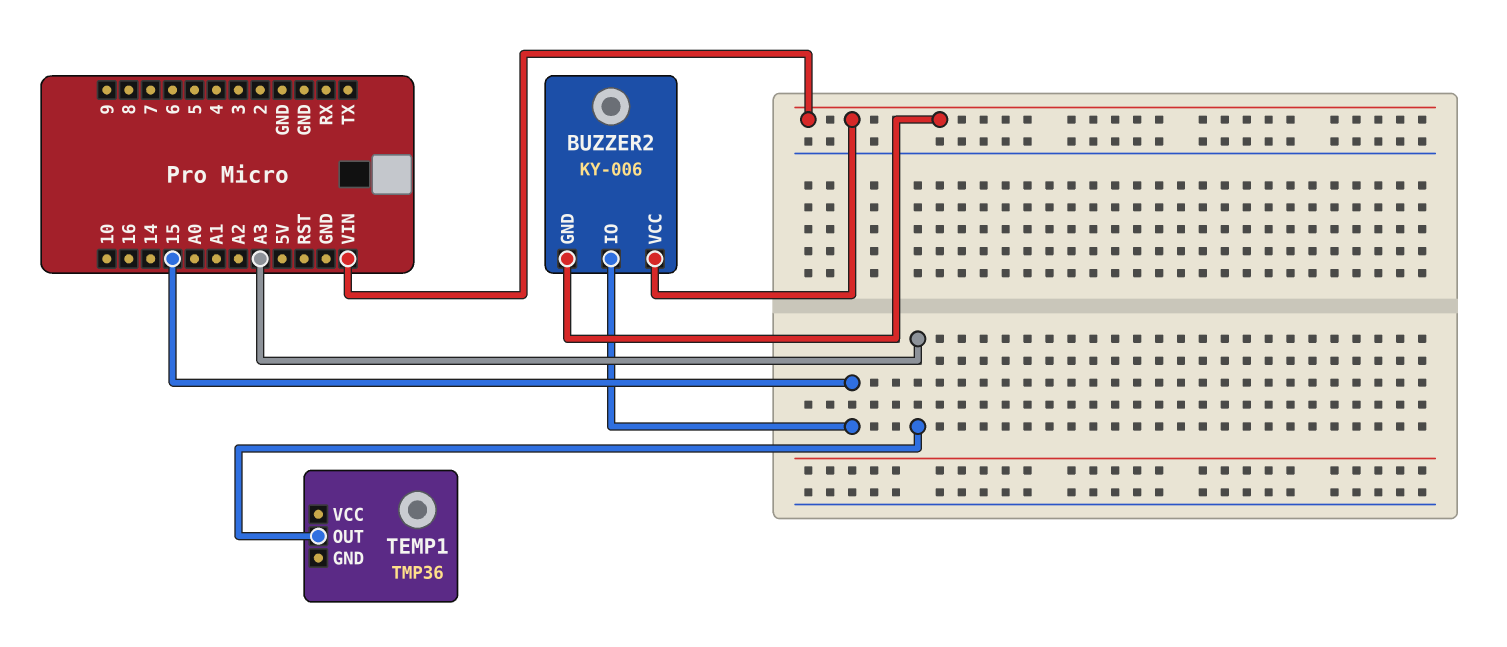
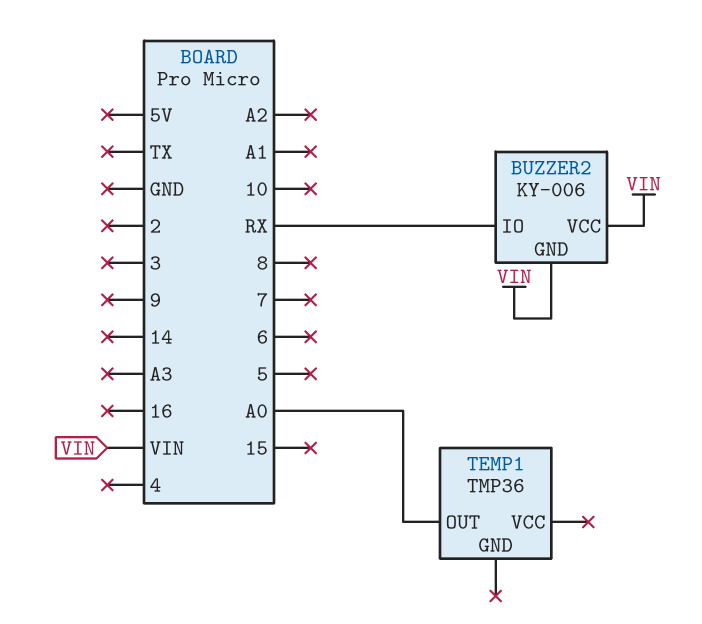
BUZZER2 pin IO: 15 -> RX
TEMP1 pin OUT: A3 -> A0

